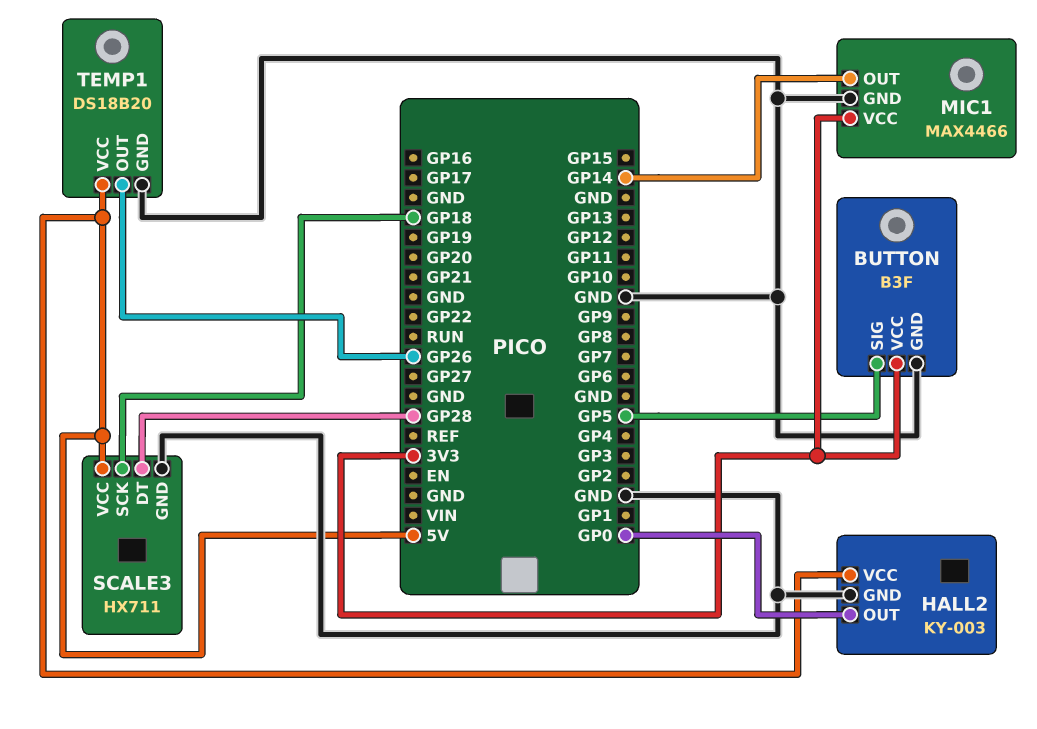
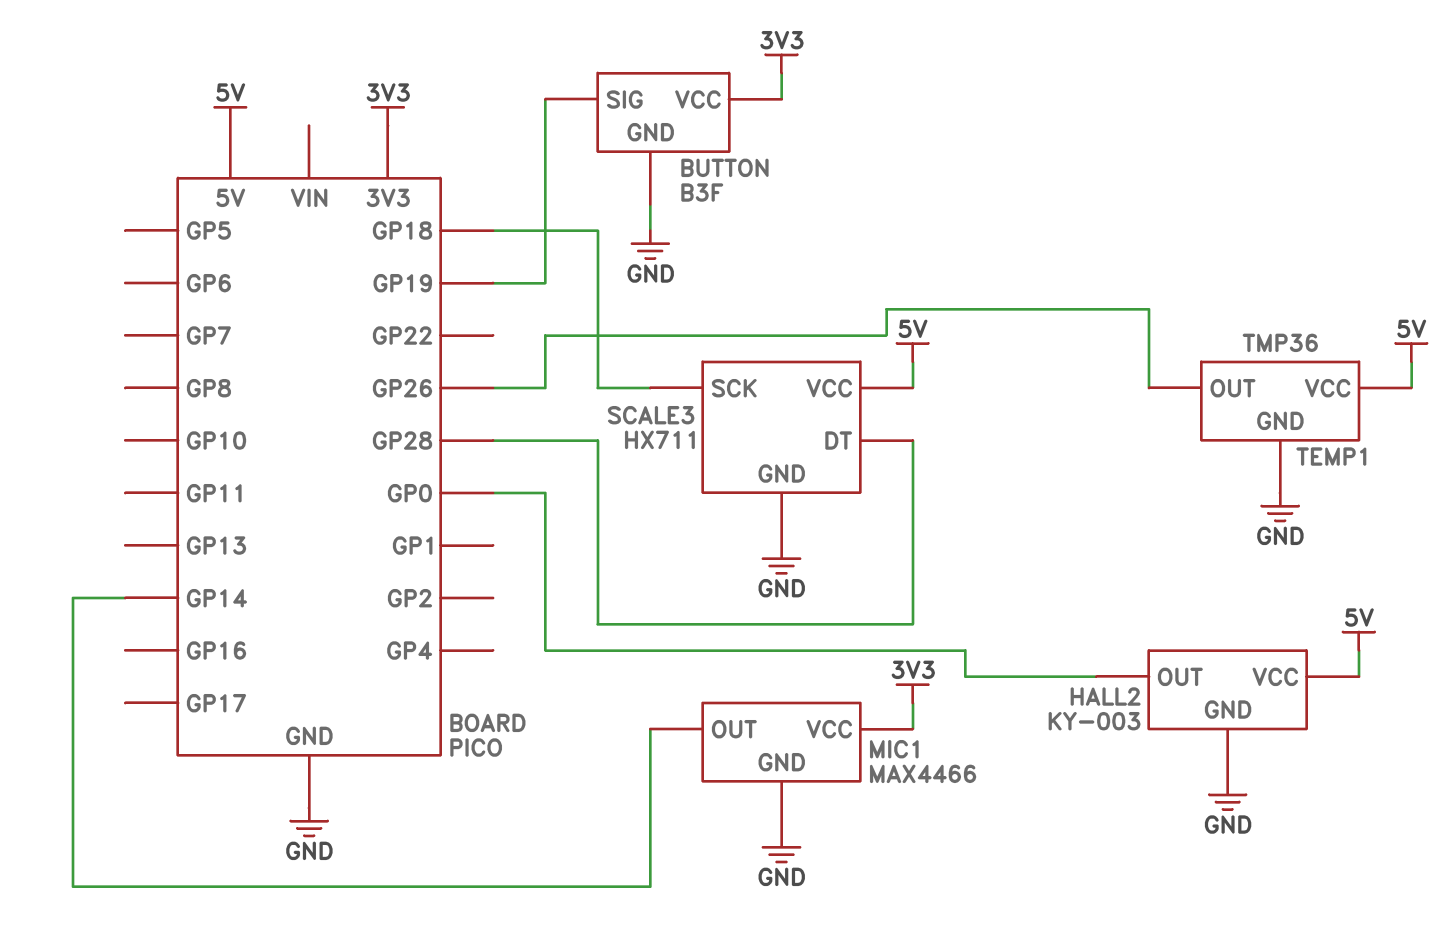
BUTTON pin SIG: GP5 -> GP19
TEMP1: DS18B20 -> TMP36

